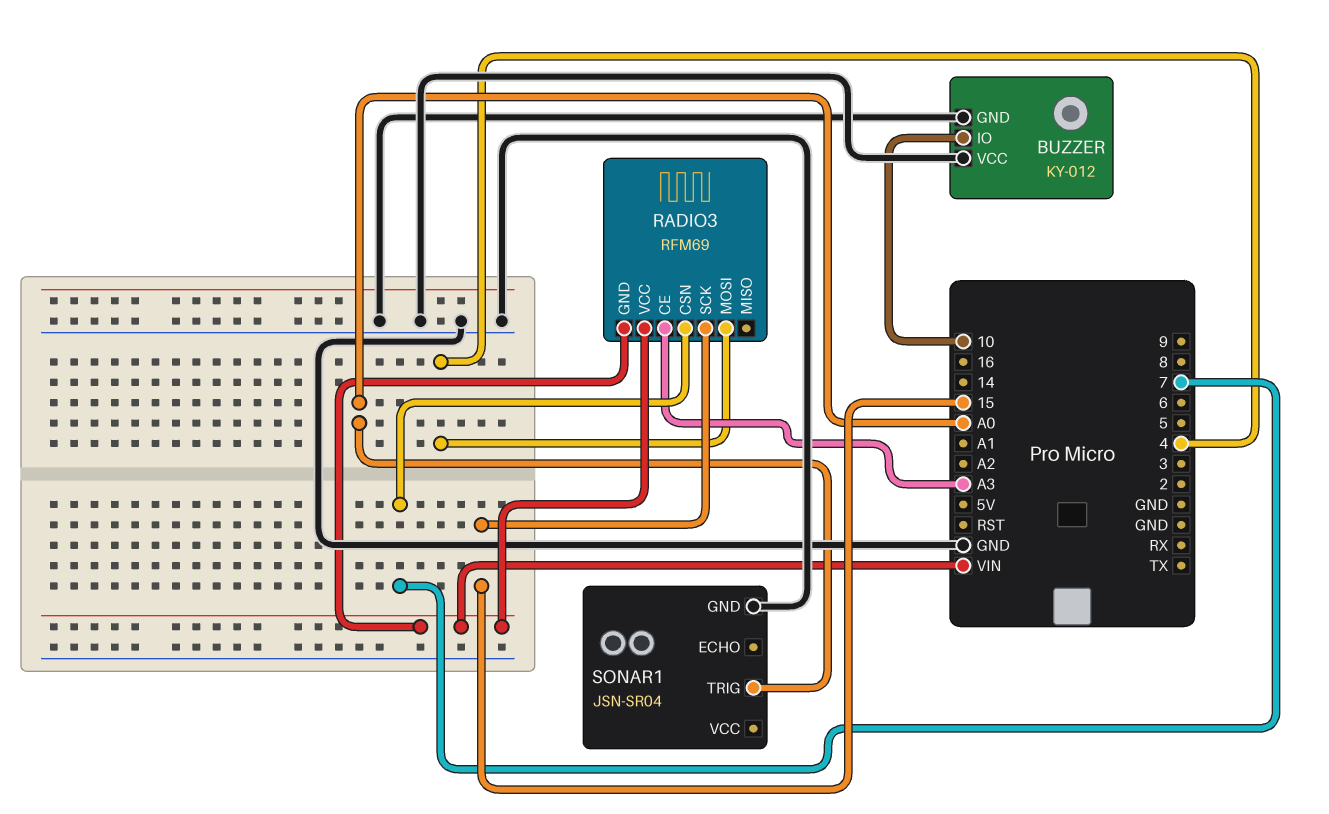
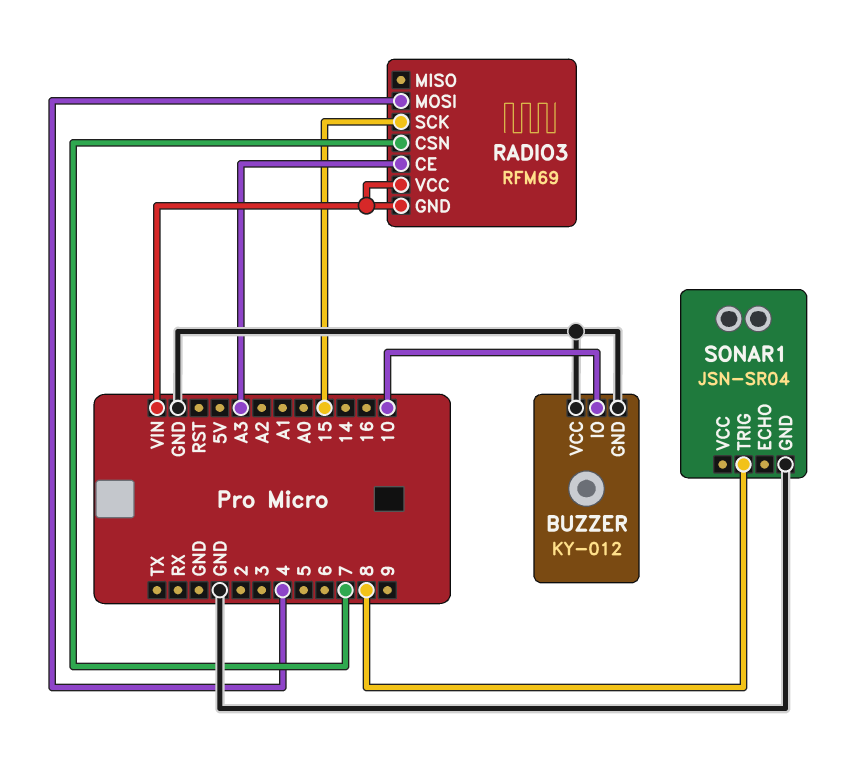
SONAR1 pin TRIG: A0 -> 8

